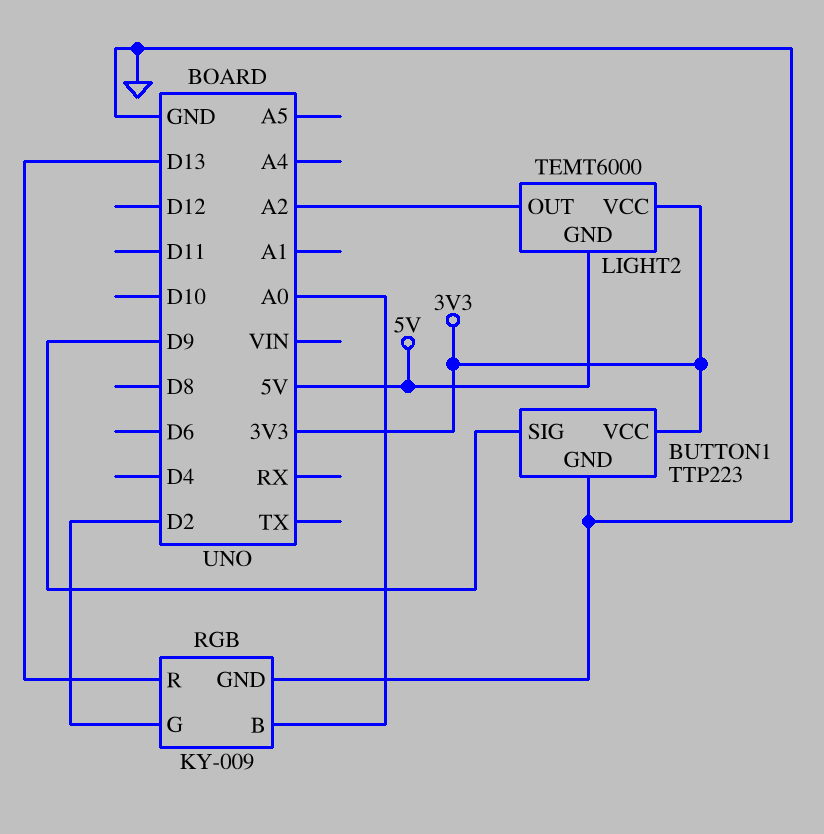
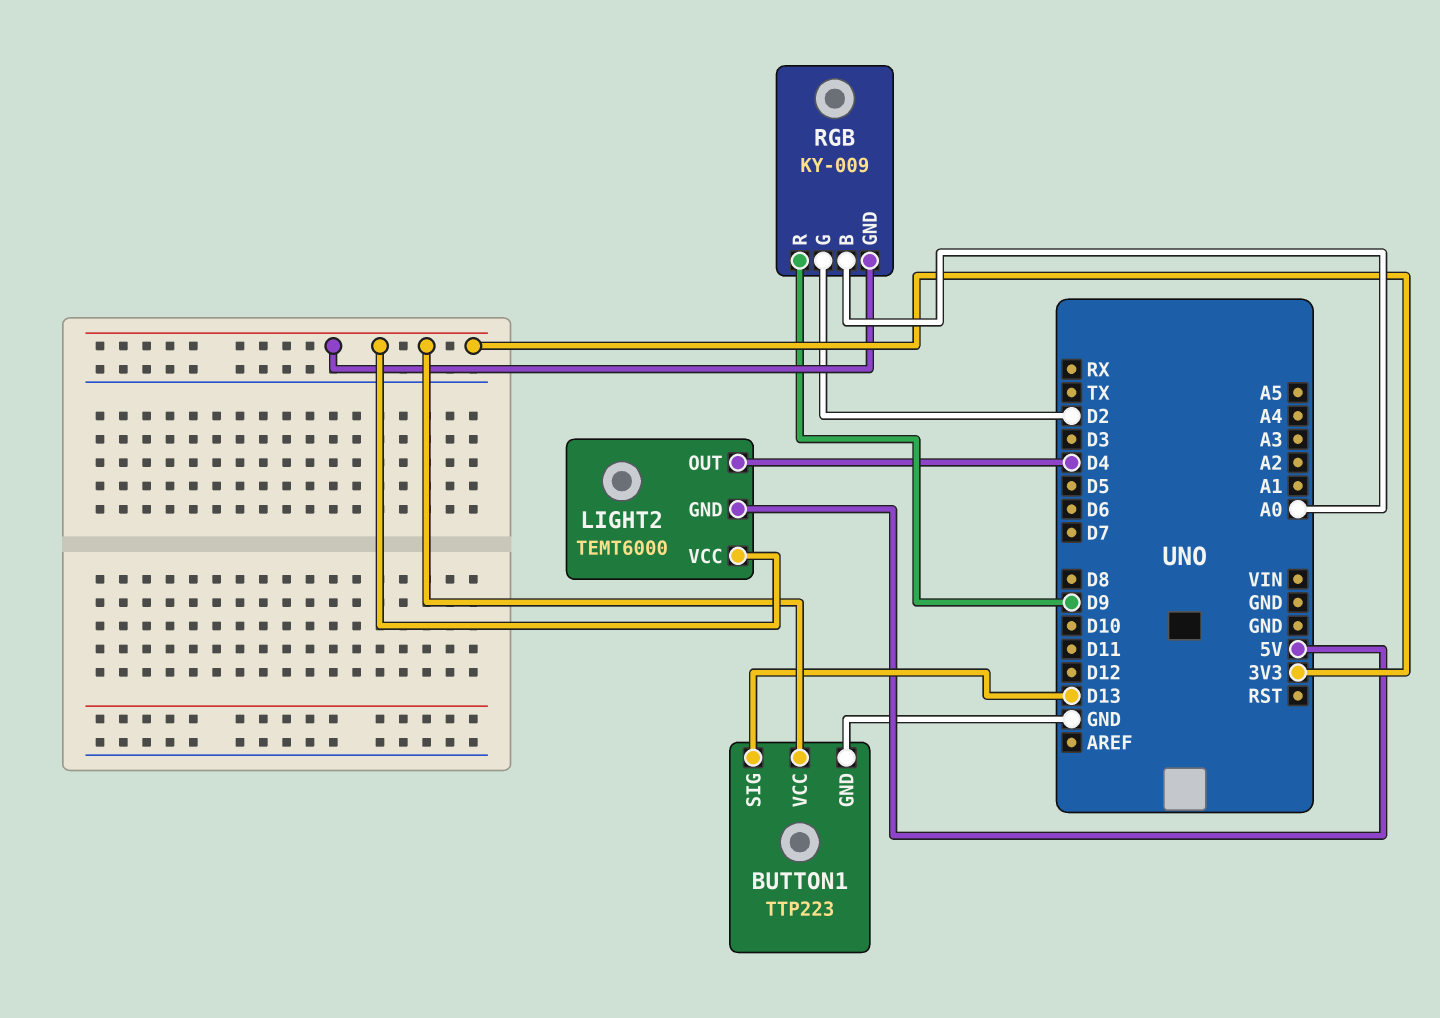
BUTTON1 pin SIG: D9 -> D13
LIGHT2 pin OUT: A2 -> D4
RGB pin GND: GND -> 3V3
RGB pin R: D13 -> D9

